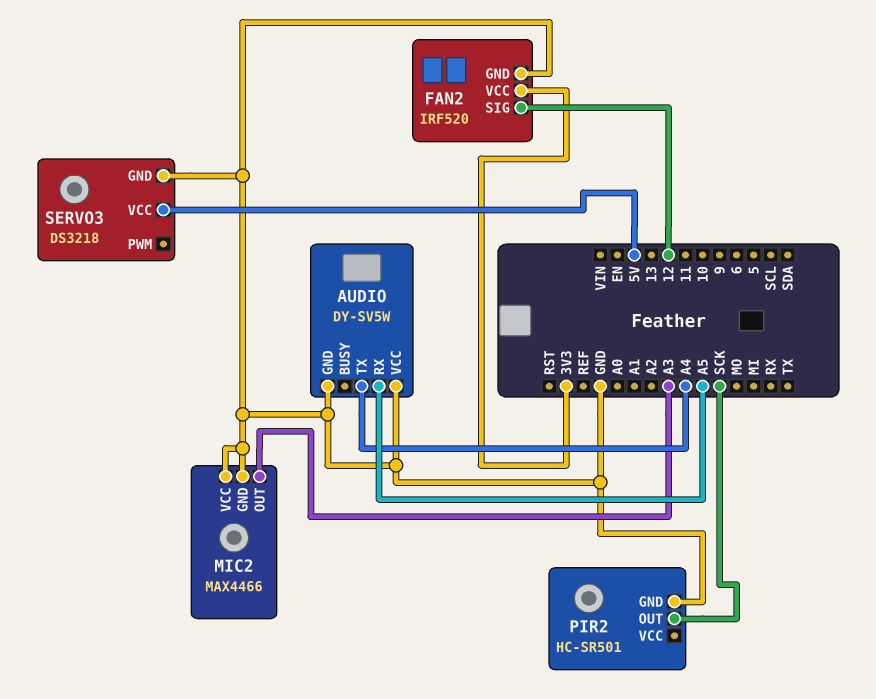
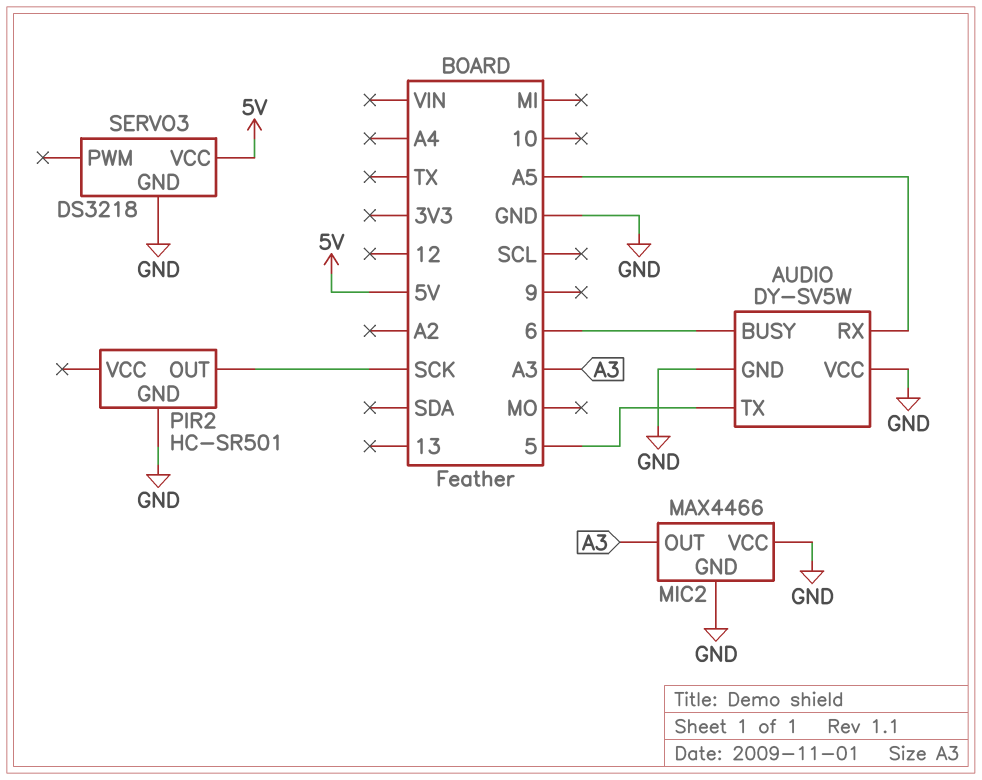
AUDIO pin BUSY: none -> 6
AUDIO pin TX: A4 -> 5
FAN2: IRF520 -> none
FAN2 pin GND: GND -> none
FAN2 pin SIG: 12 -> none
FAN2 pin VCC: 3V3 -> none

